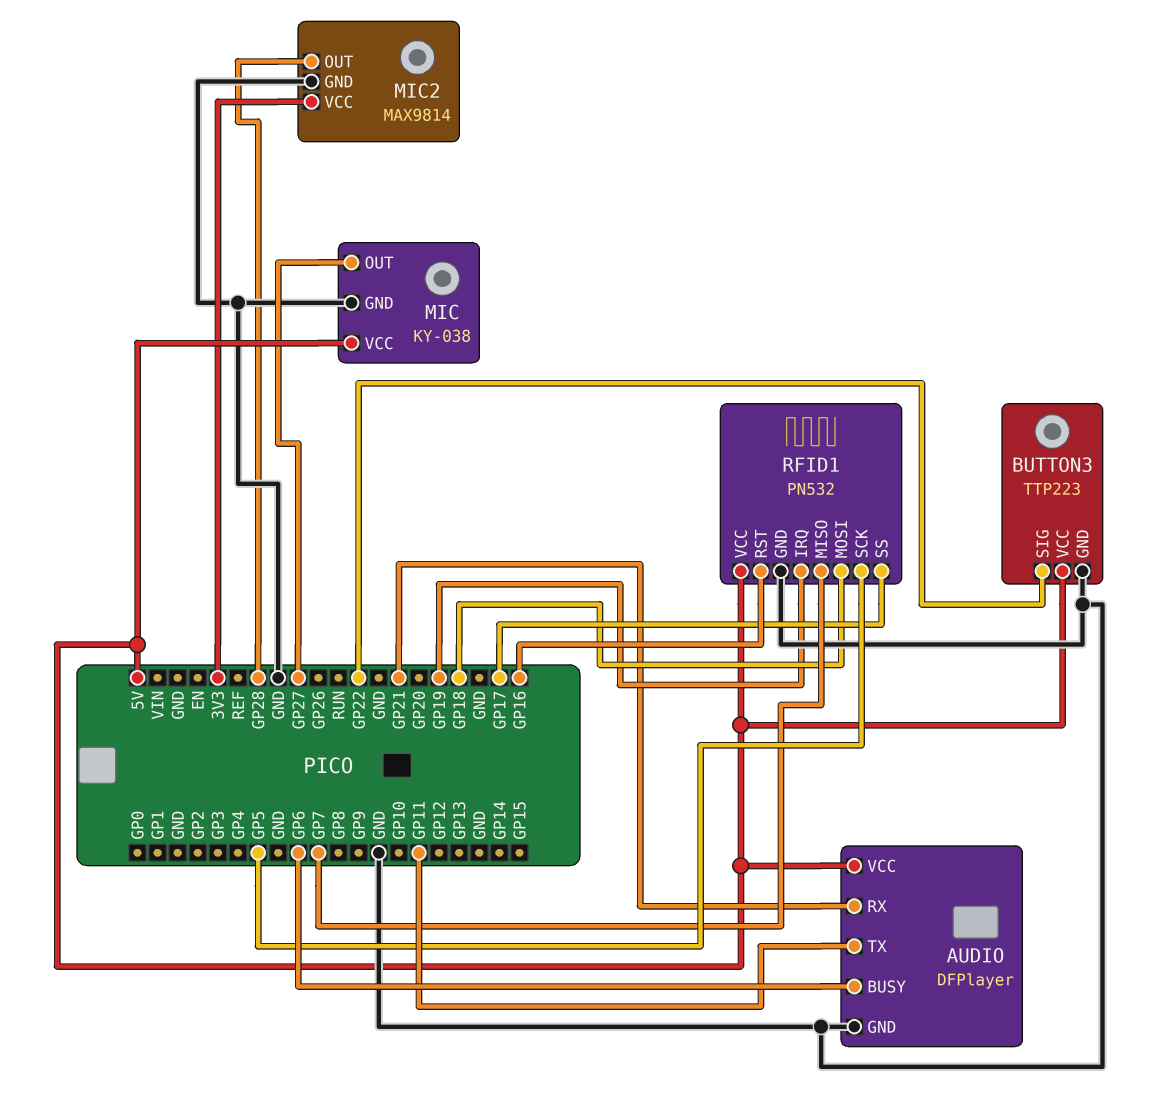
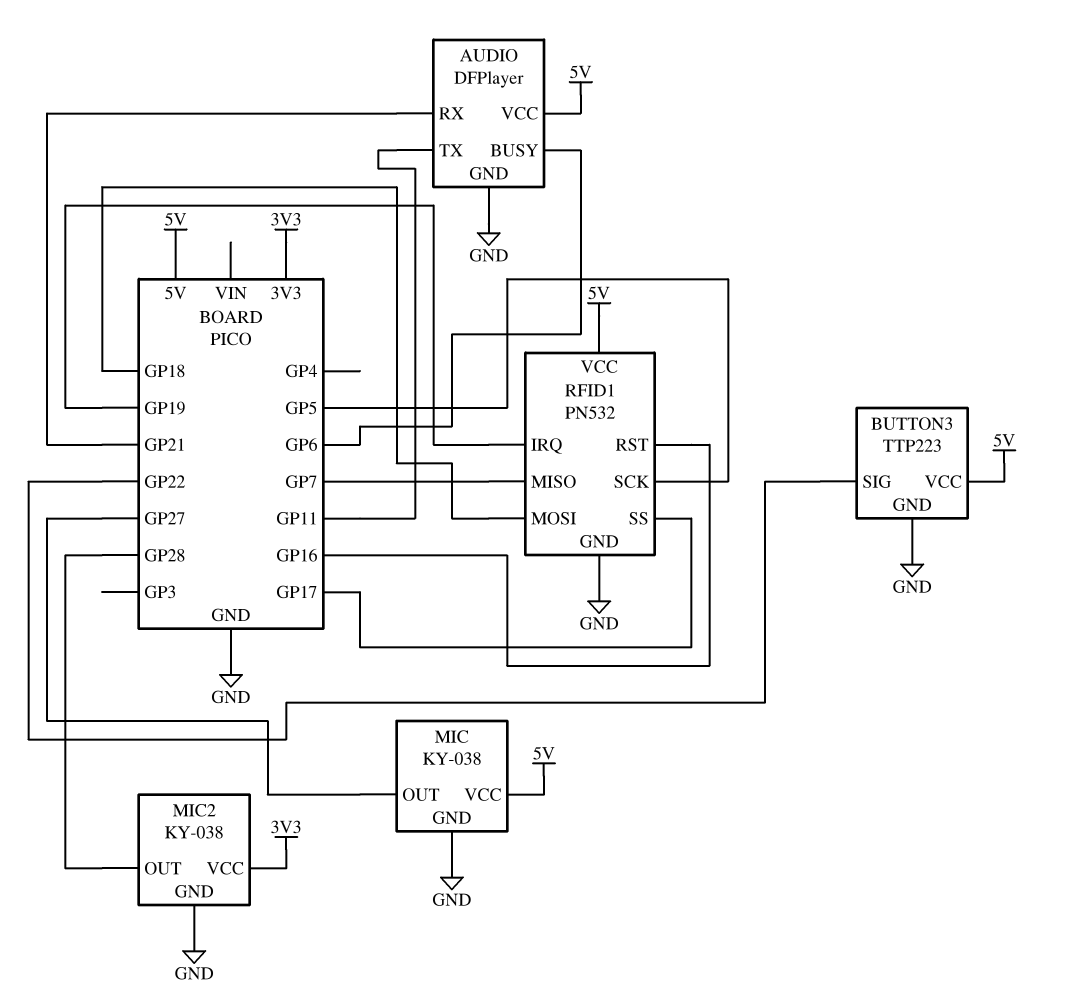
MIC2: MAX9814 -> KY-038

